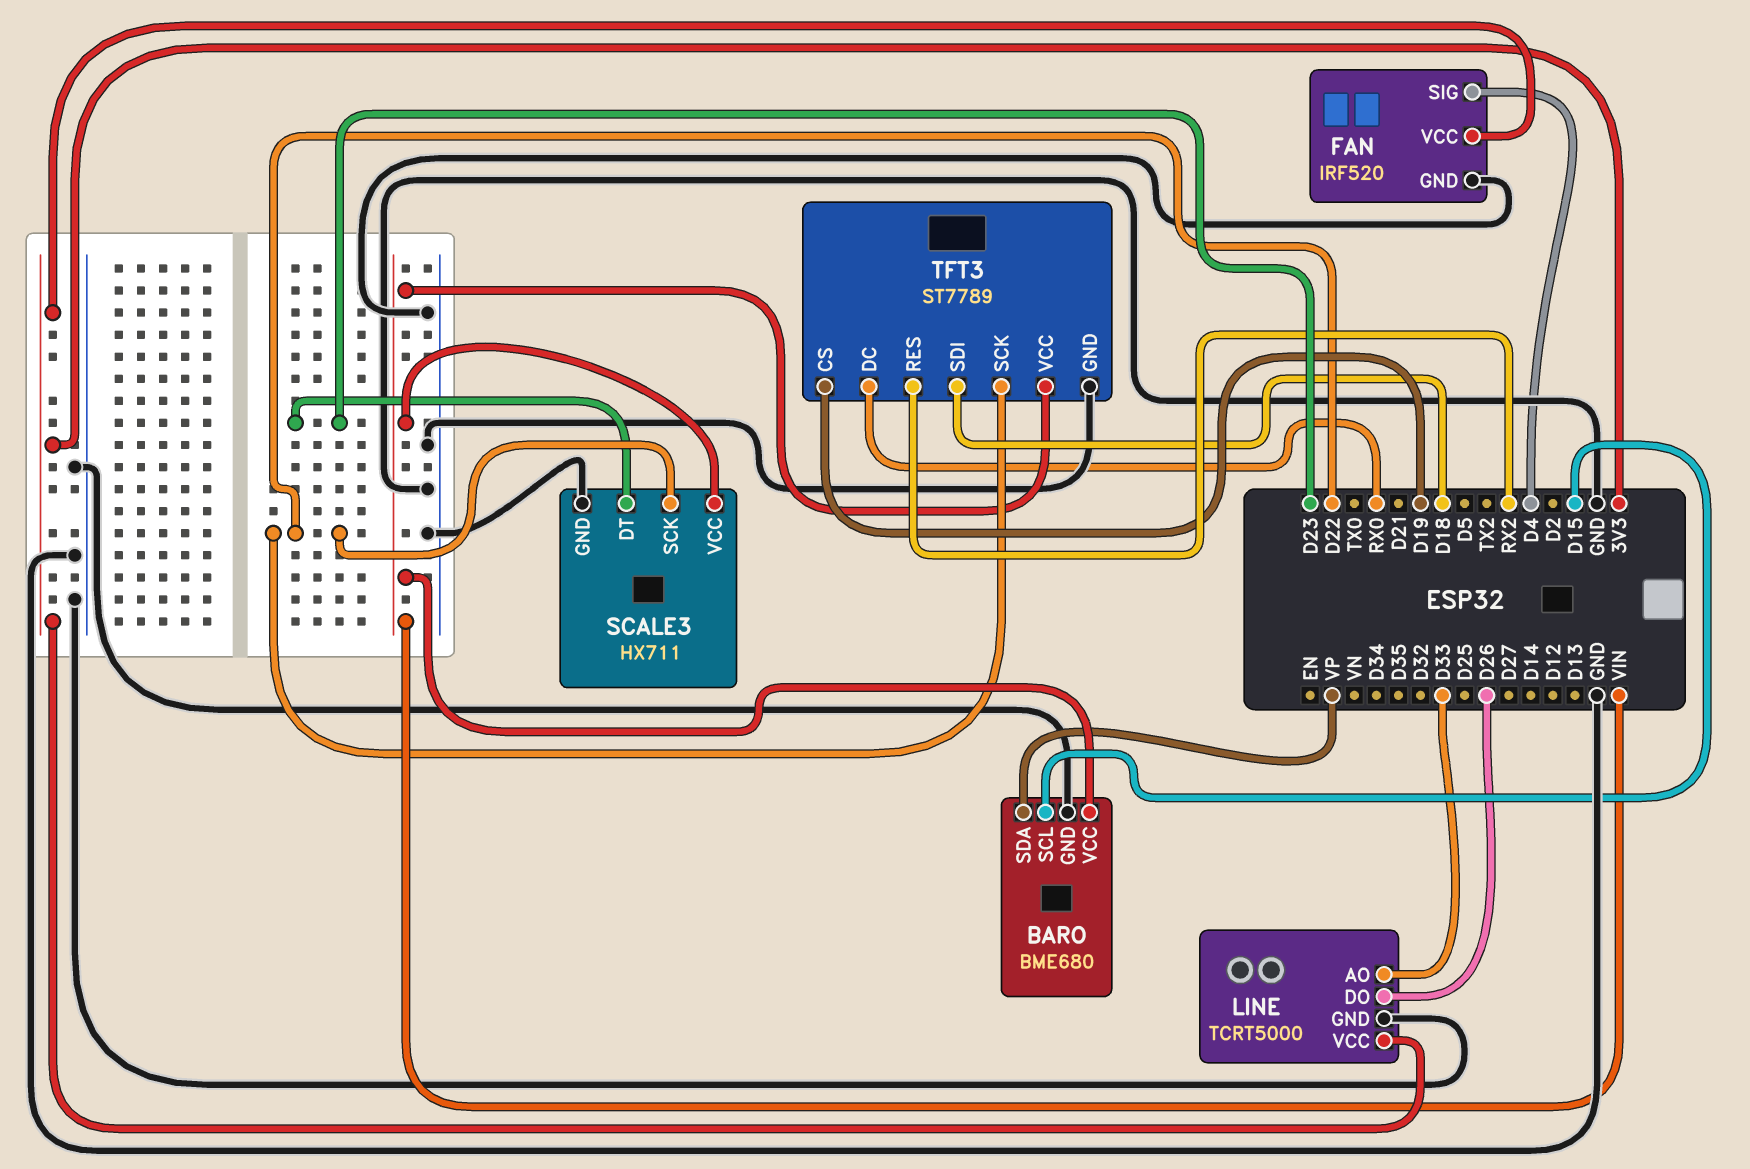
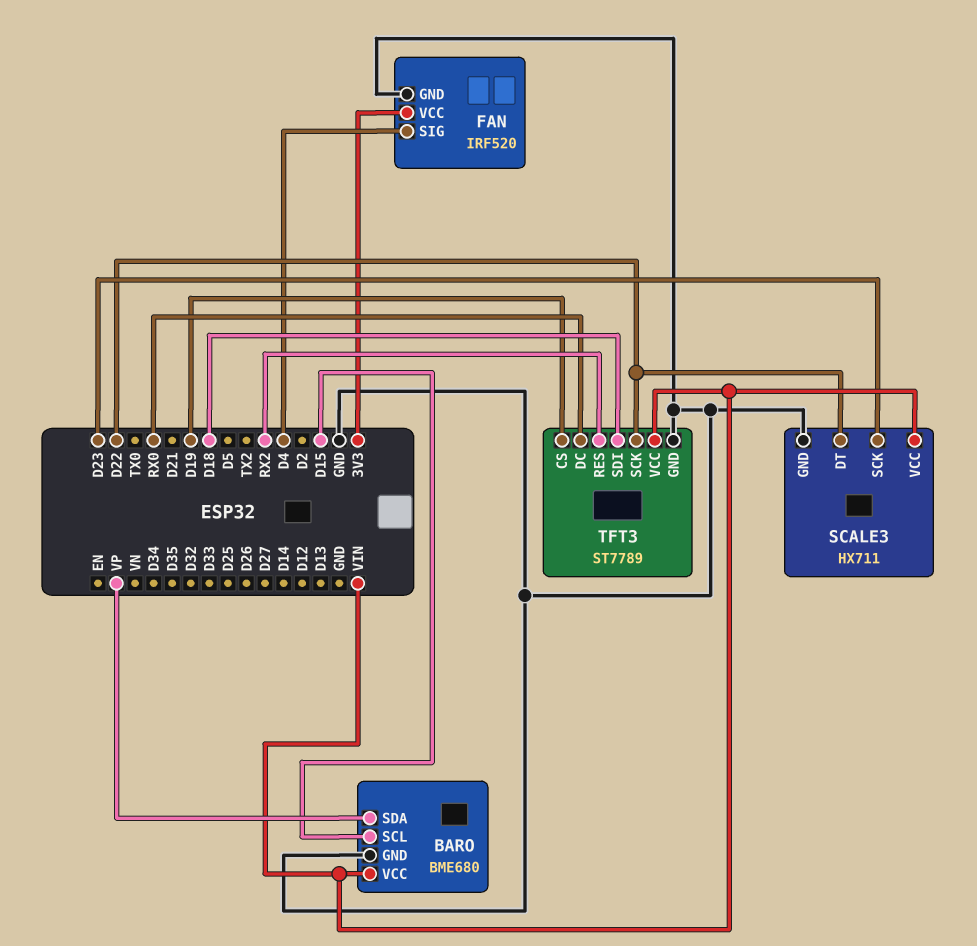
LINE: TCRT5000 -> none
LINE pin AO: D33 -> none
LINE pin DO: D26 -> none
LINE pin GND: GND -> none
LINE pin VCC: 3V3 -> none
SCALE3 pin DT: D23 -> D22
SCALE3 pin SCK: D22 -> D23

